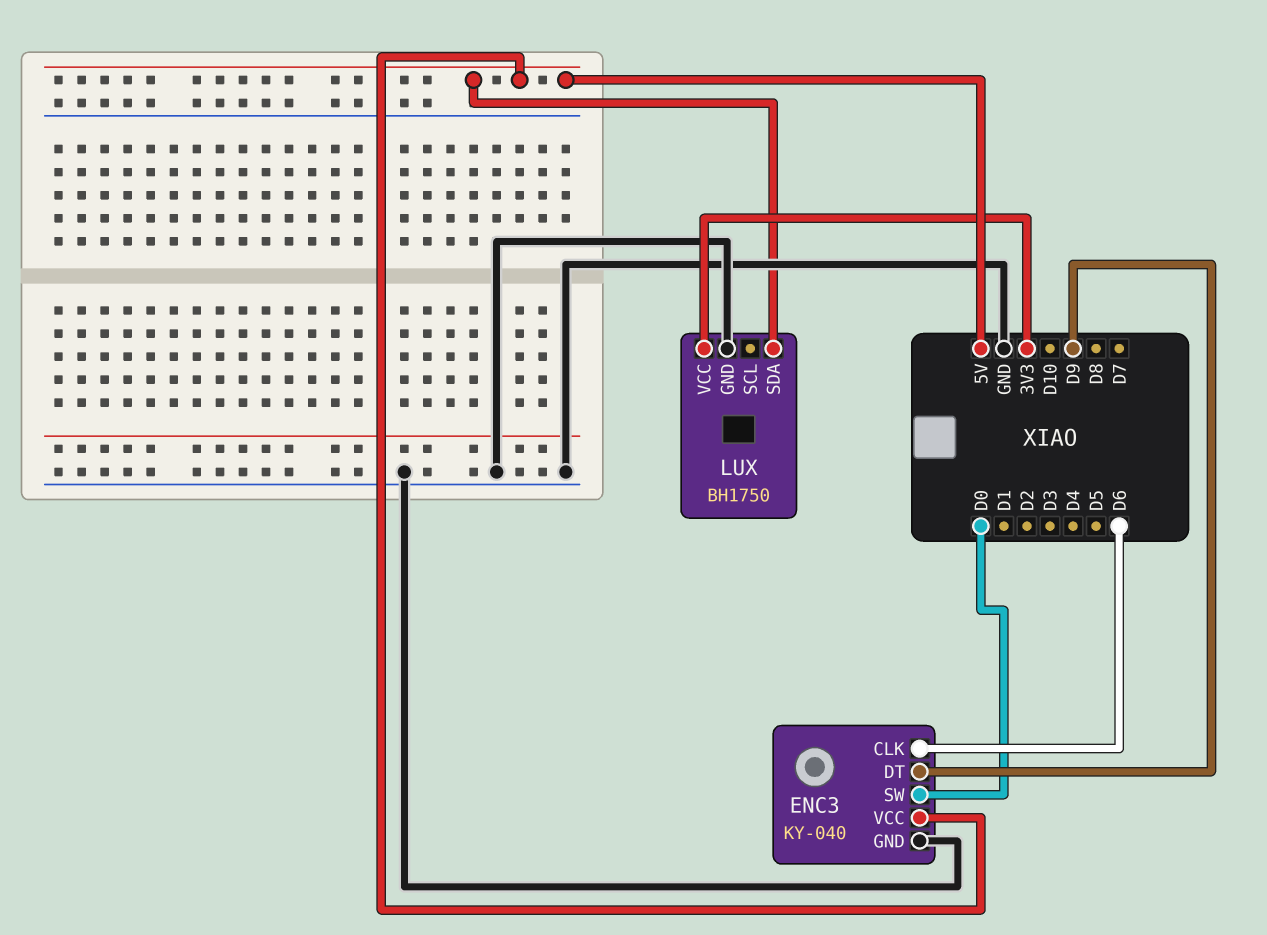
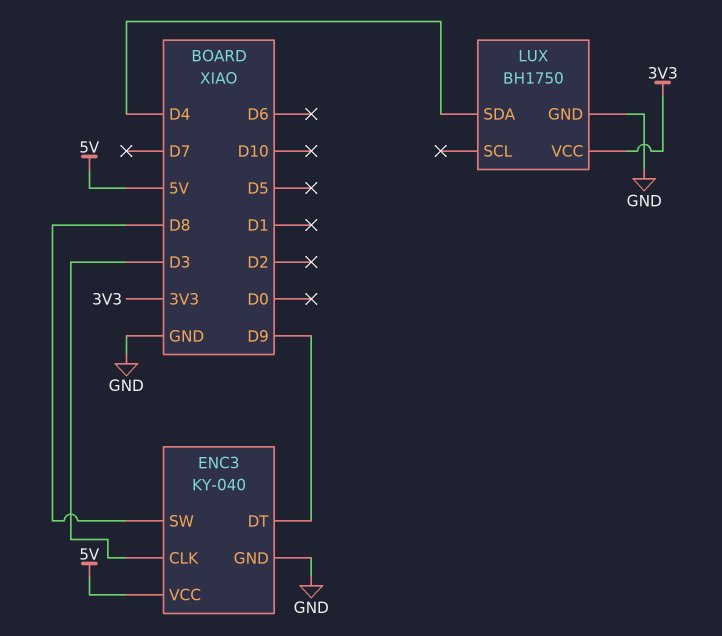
ENC3 pin CLK: D6 -> D3
ENC3 pin SW: D0 -> D8
LUX pin SDA: 5V -> D4

